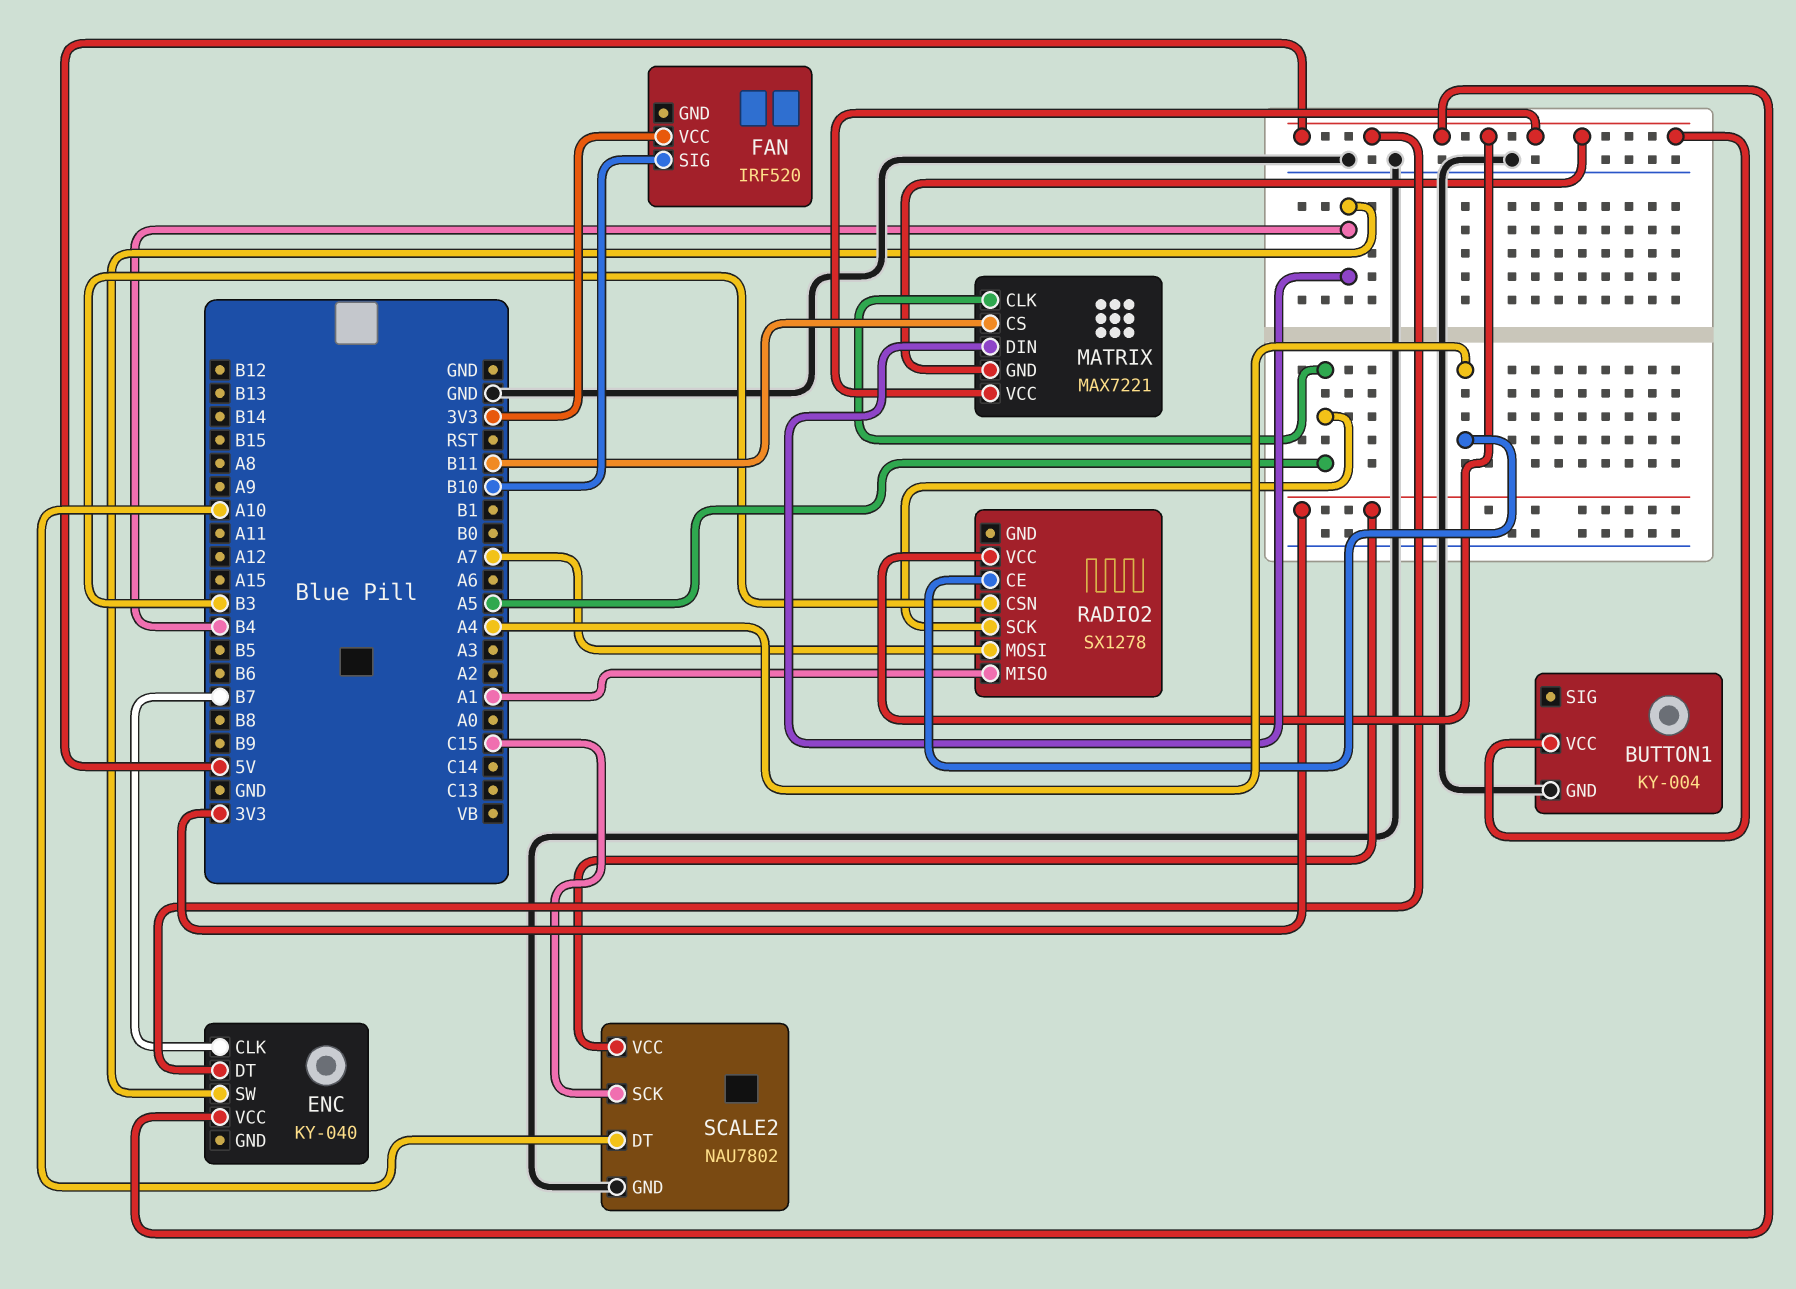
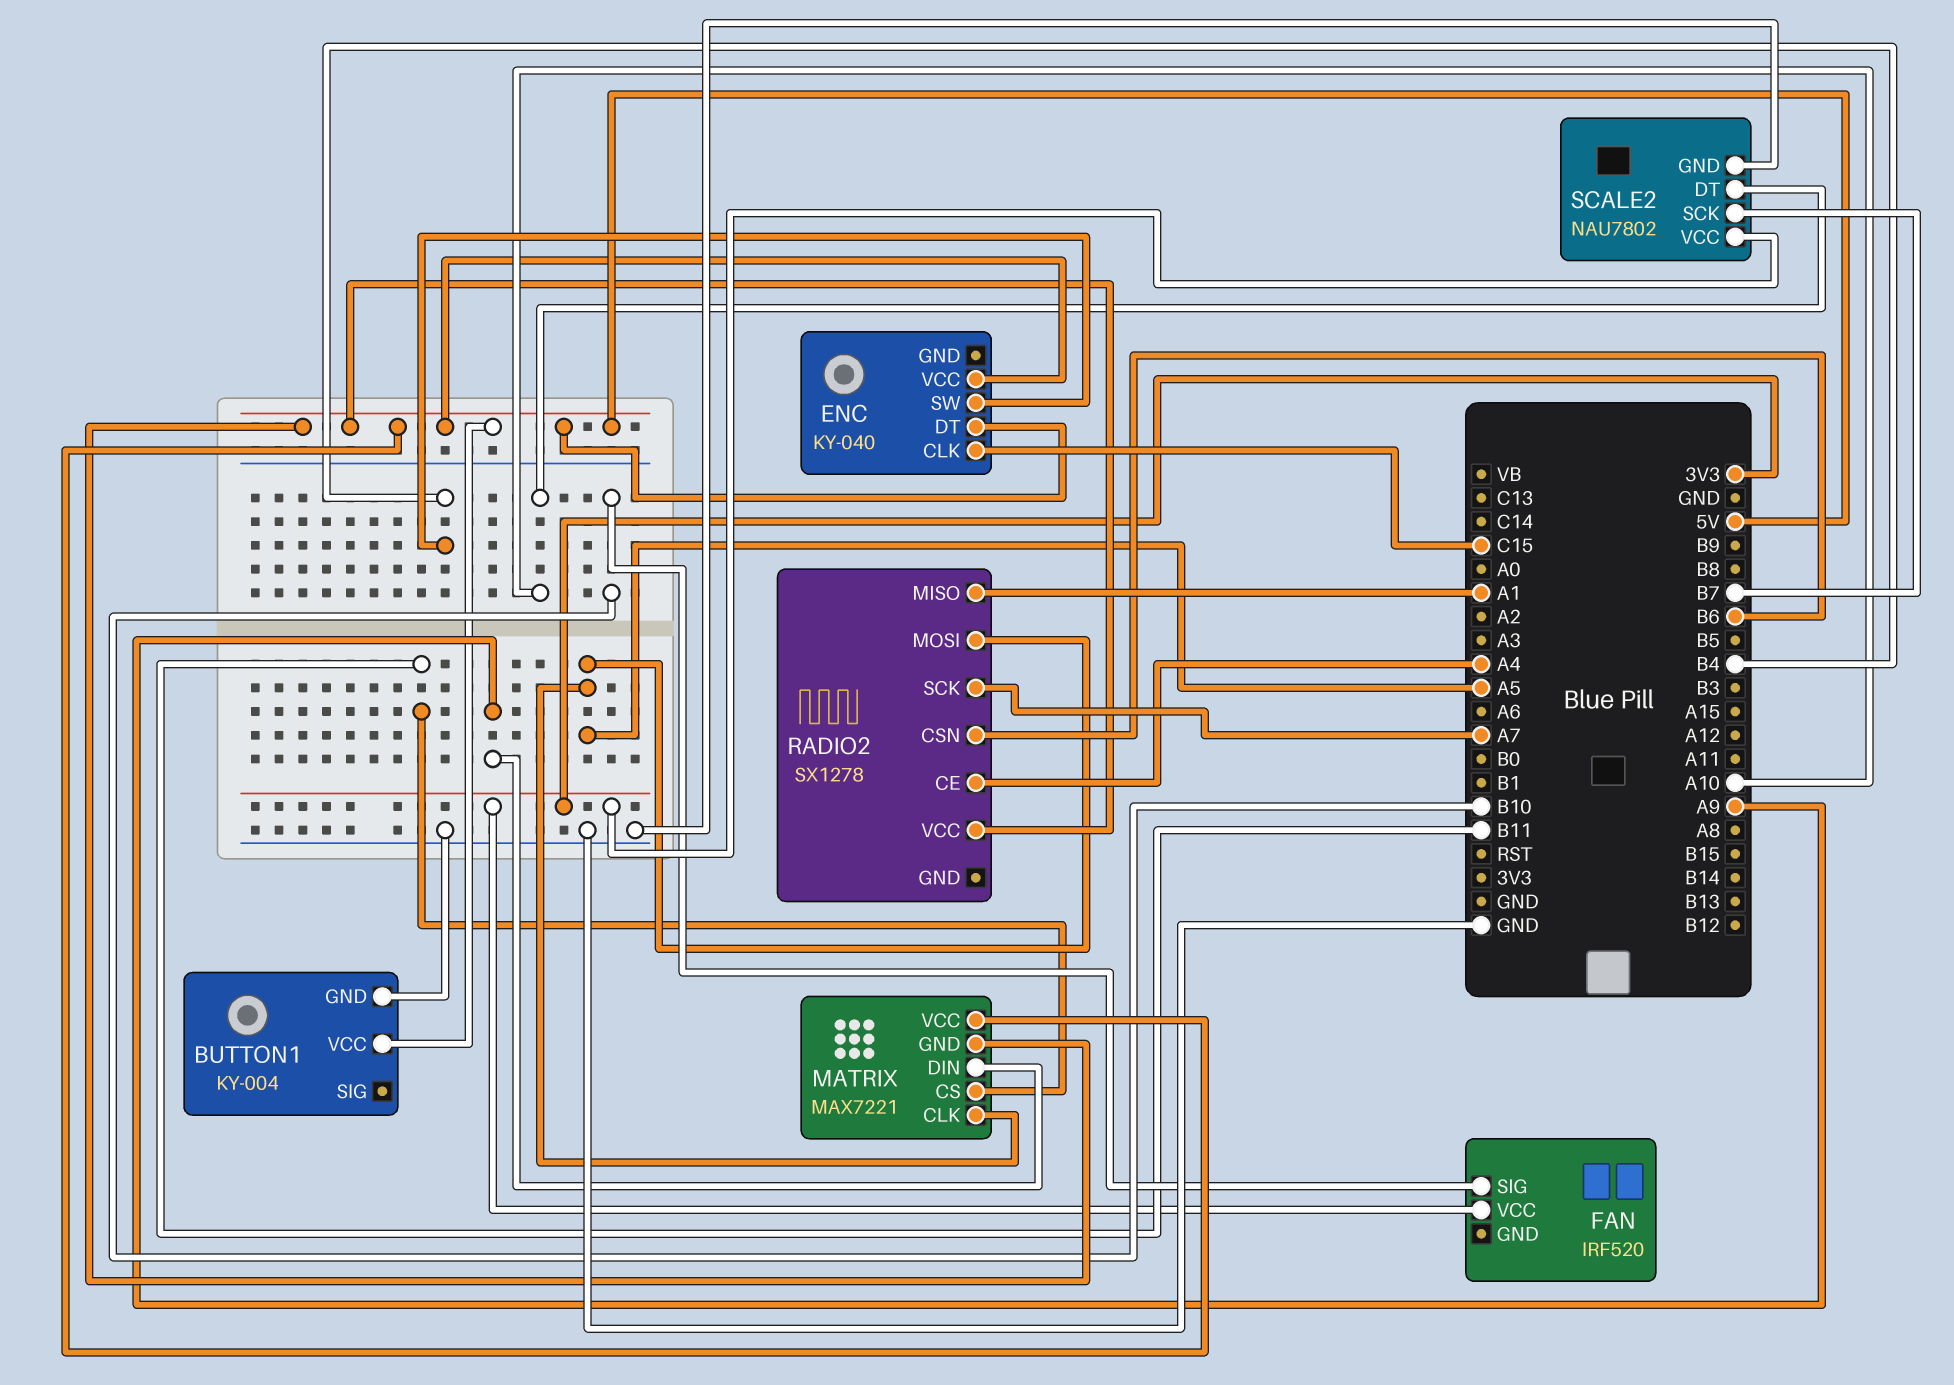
ENC pin CLK: B7 -> C15
MATRIX pin DIN: B4 -> A9
RADIO2 pin CSN: B3 -> B6
RADIO2 pin MOSI: A7 -> A5
RADIO2 pin SCK: A5 -> A7
SCALE2 pin SCK: C15 -> B7

